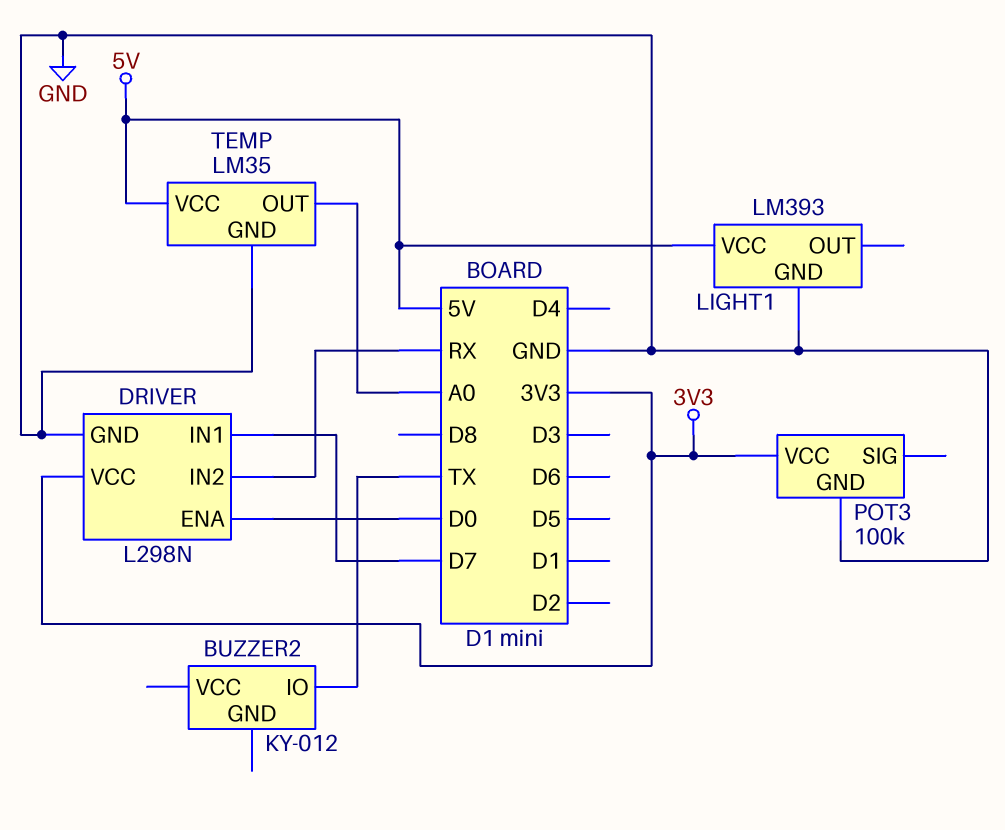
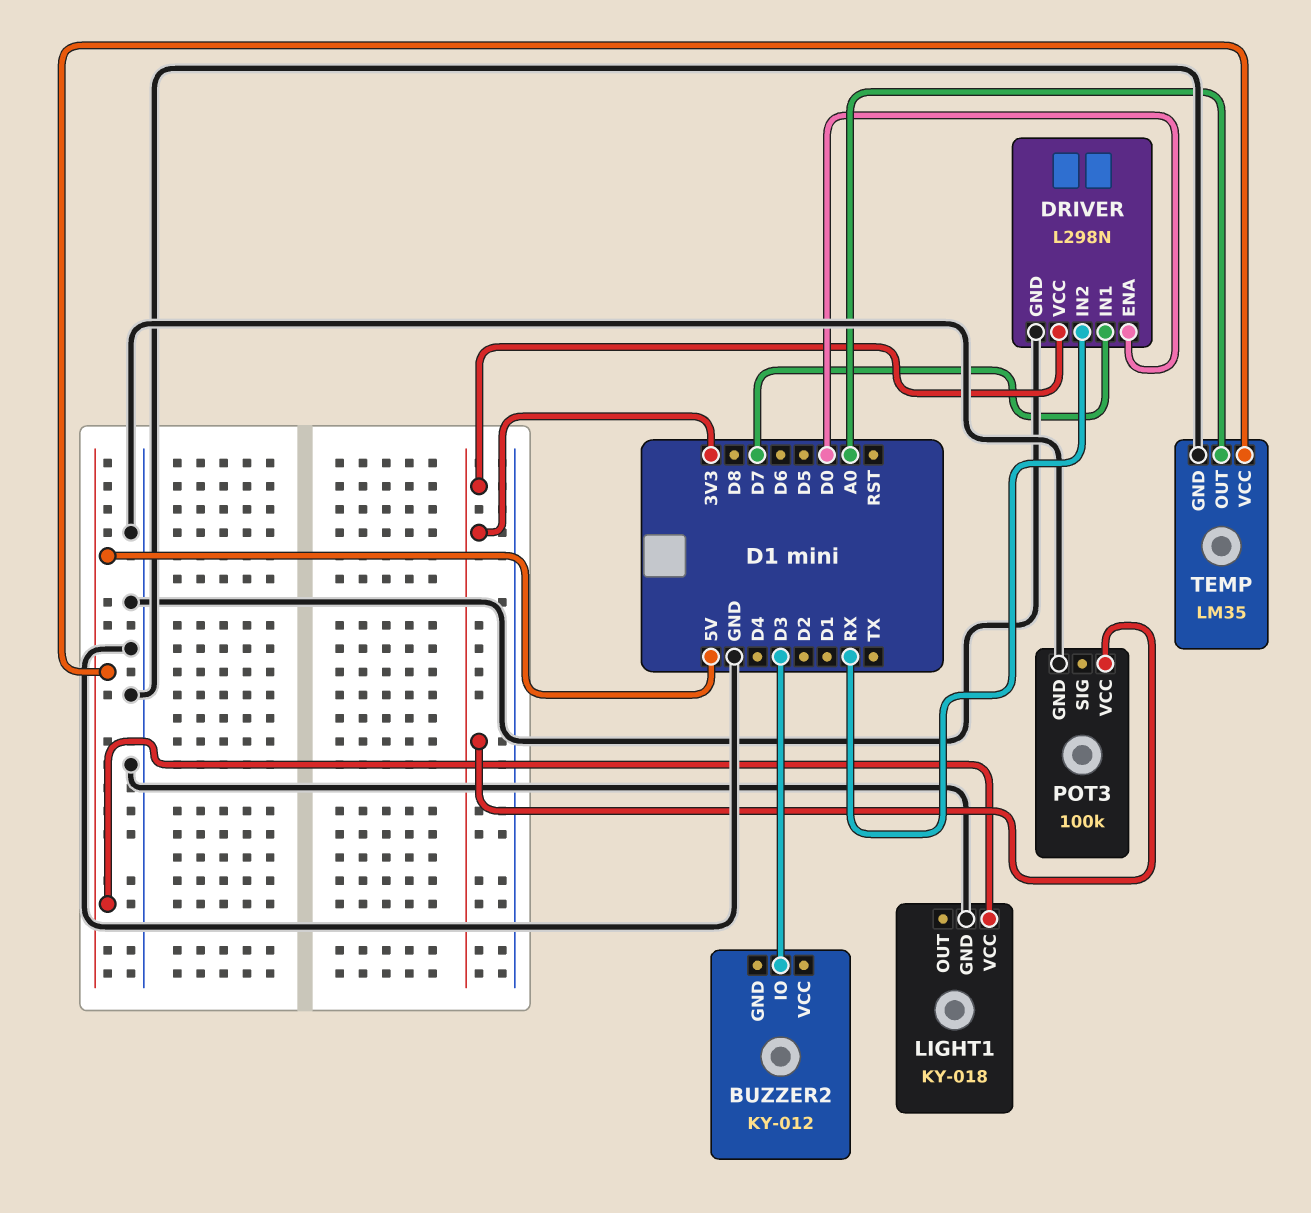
BUZZER2 pin IO: TX -> D3
LIGHT1: LM393 -> KY-018

